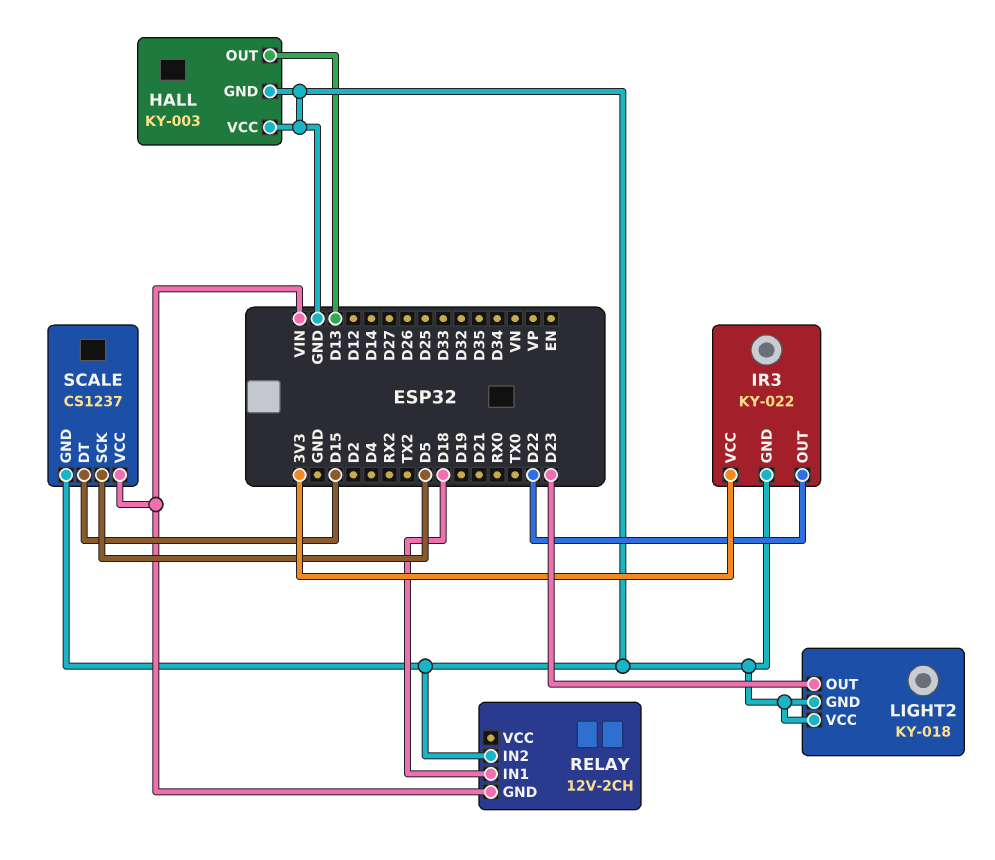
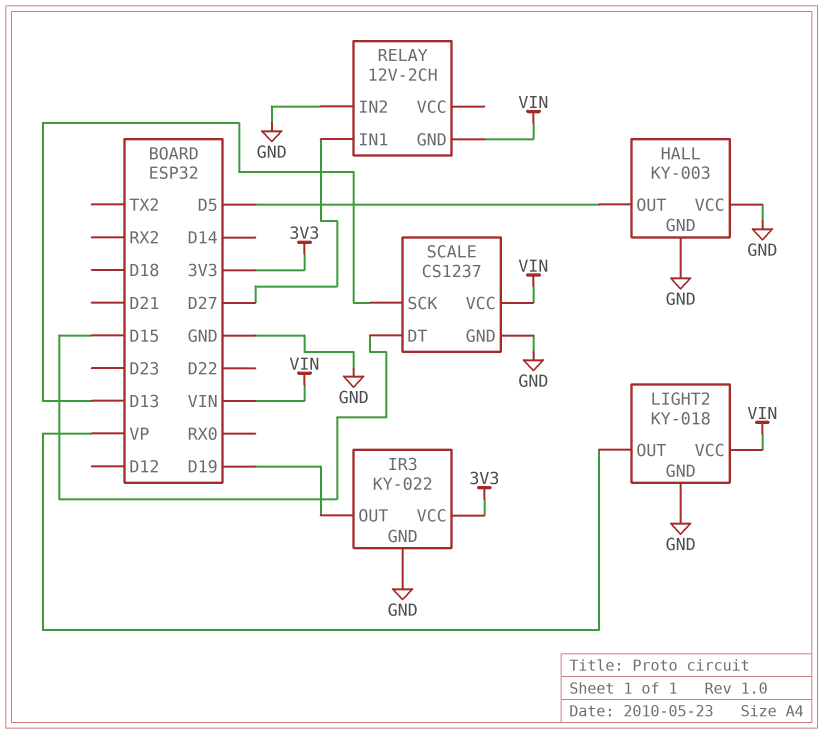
HALL pin OUT: D13 -> D5
IR3 pin OUT: D22 -> D19
LIGHT2 pin OUT: D23 -> VP
LIGHT2 pin VCC: GND -> VIN
RELAY pin IN1: D18 -> D27
SCALE pin SCK: D5 -> D13

